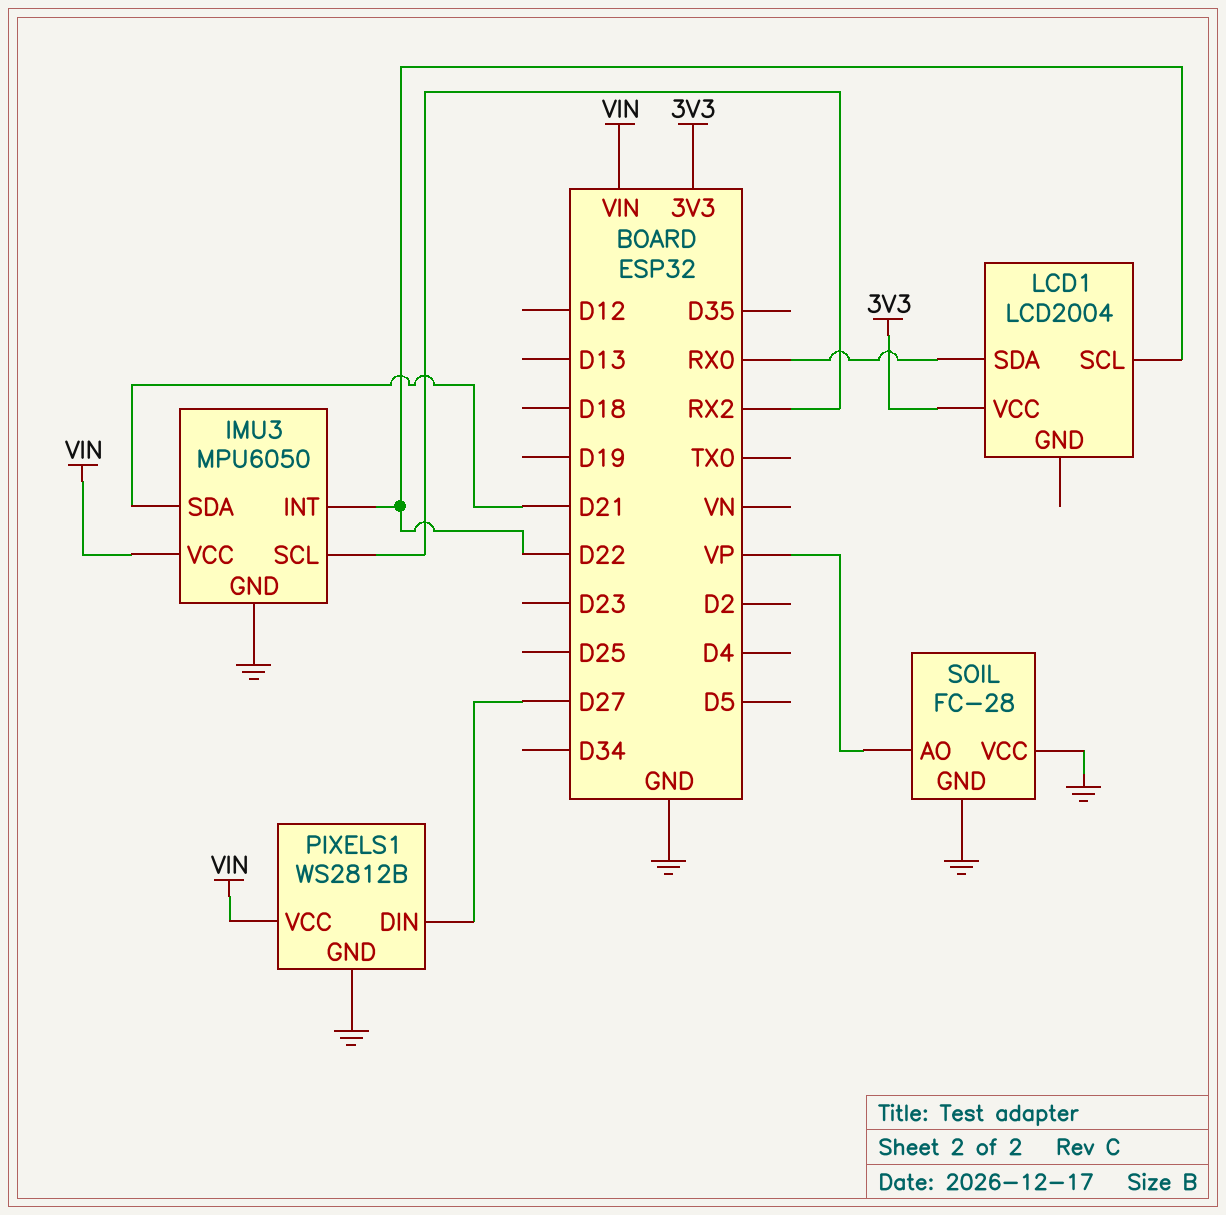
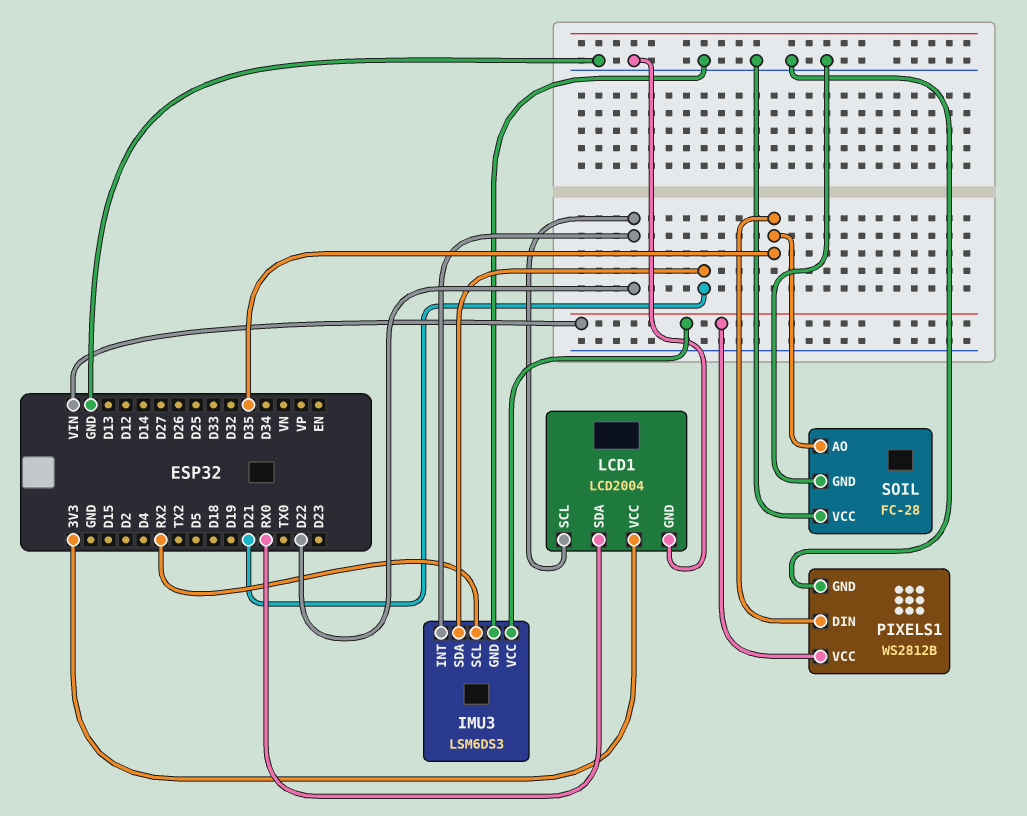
IMU3: MPU6050 -> LSM6DS3
LCD1 pin GND: none -> GND
PIXELS1 pin DIN: D27 -> D35
SOIL pin AO: VP -> D35

